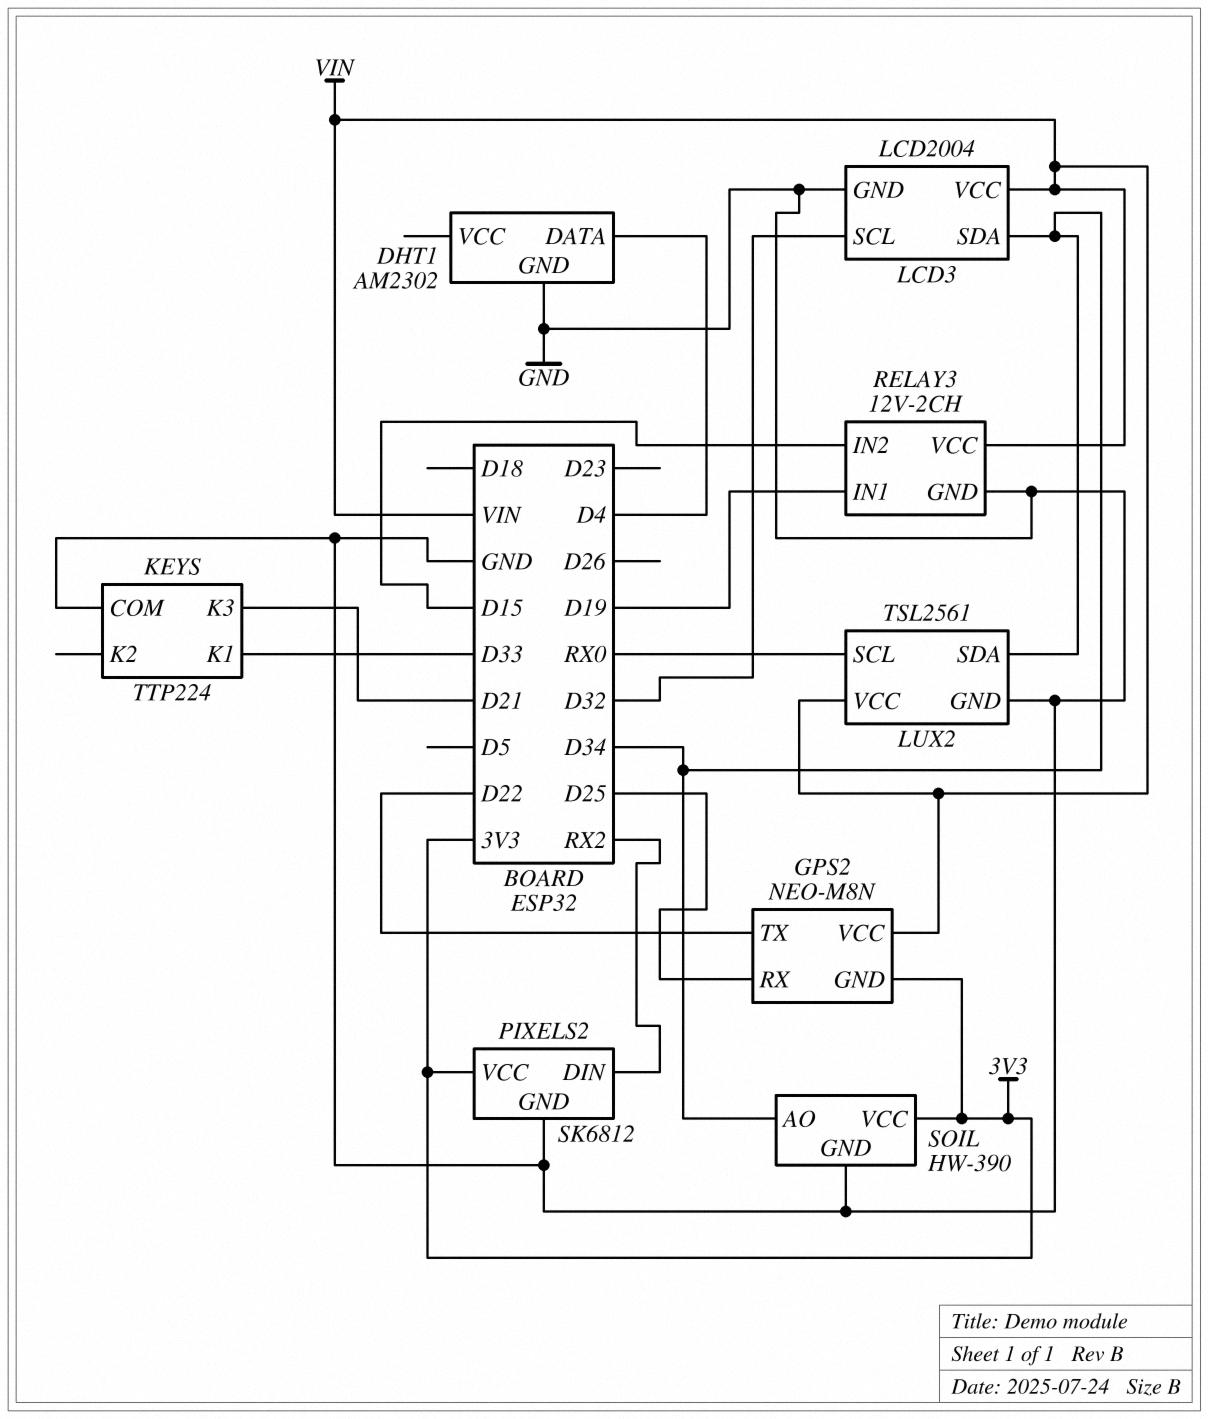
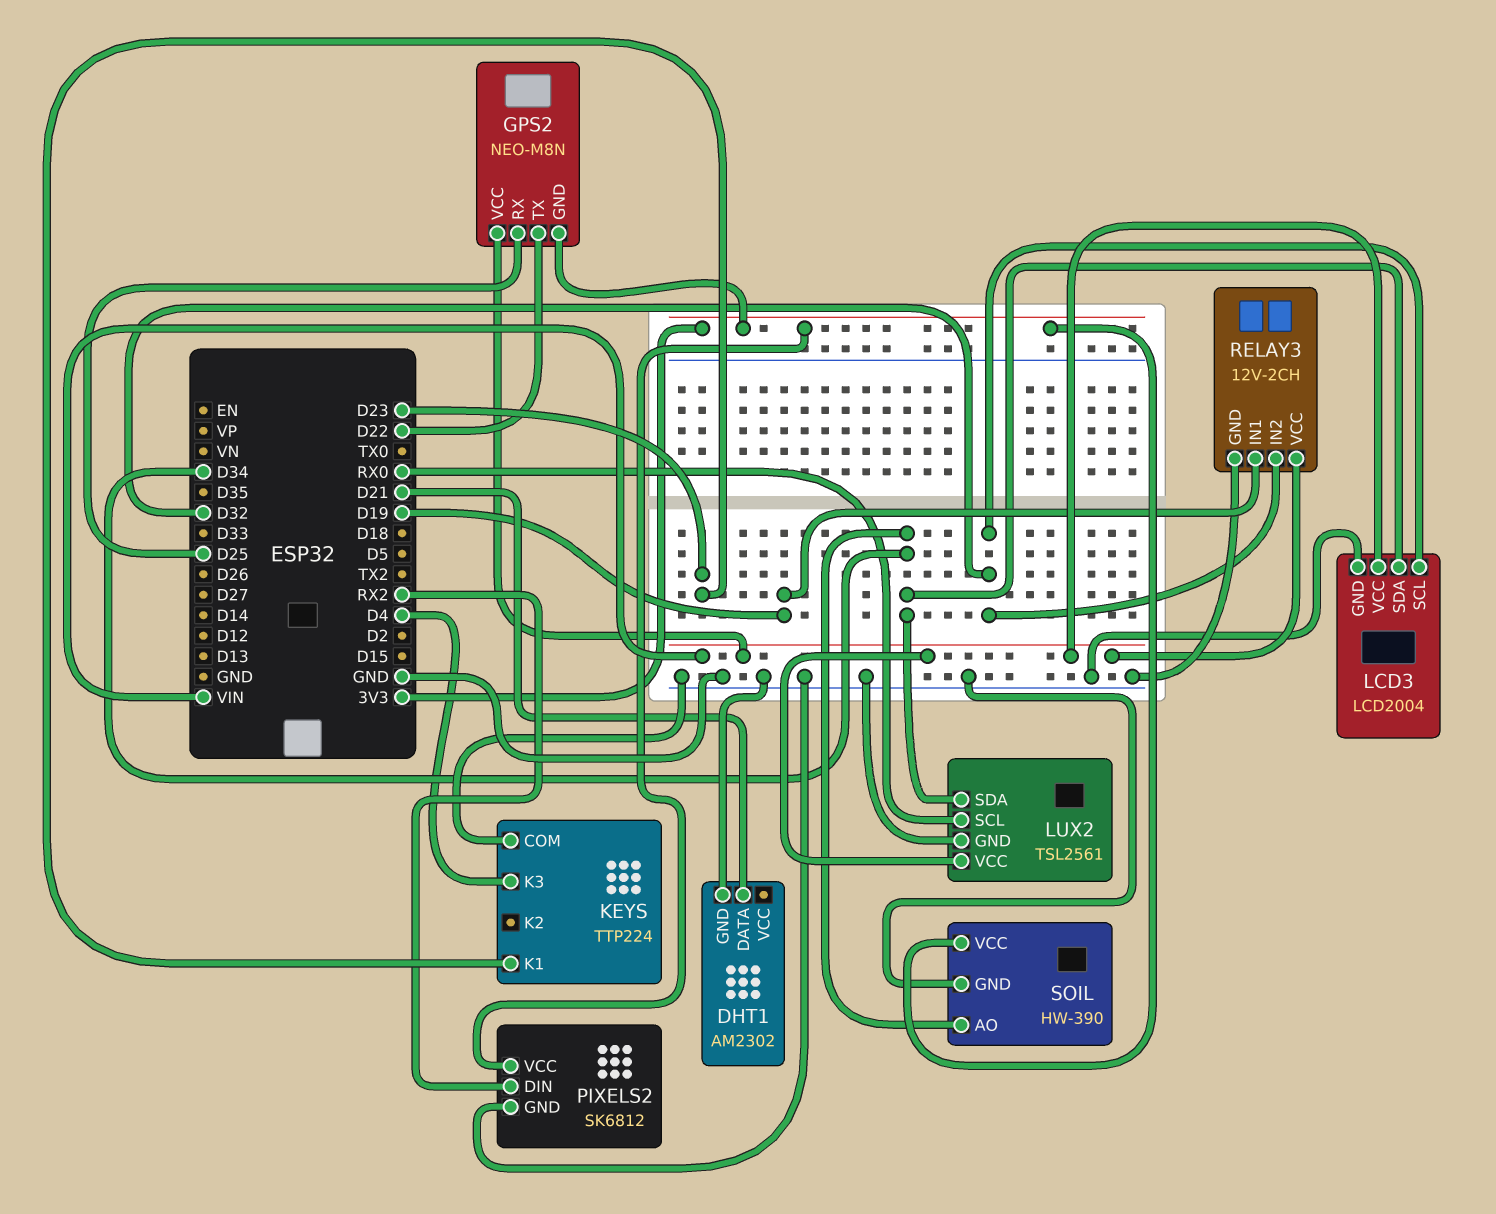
DHT1 pin DATA: D4 -> D21
KEYS pin K1: D33 -> D23
KEYS pin K3: D21 -> D4
RELAY3 pin IN2: D15 -> D32

